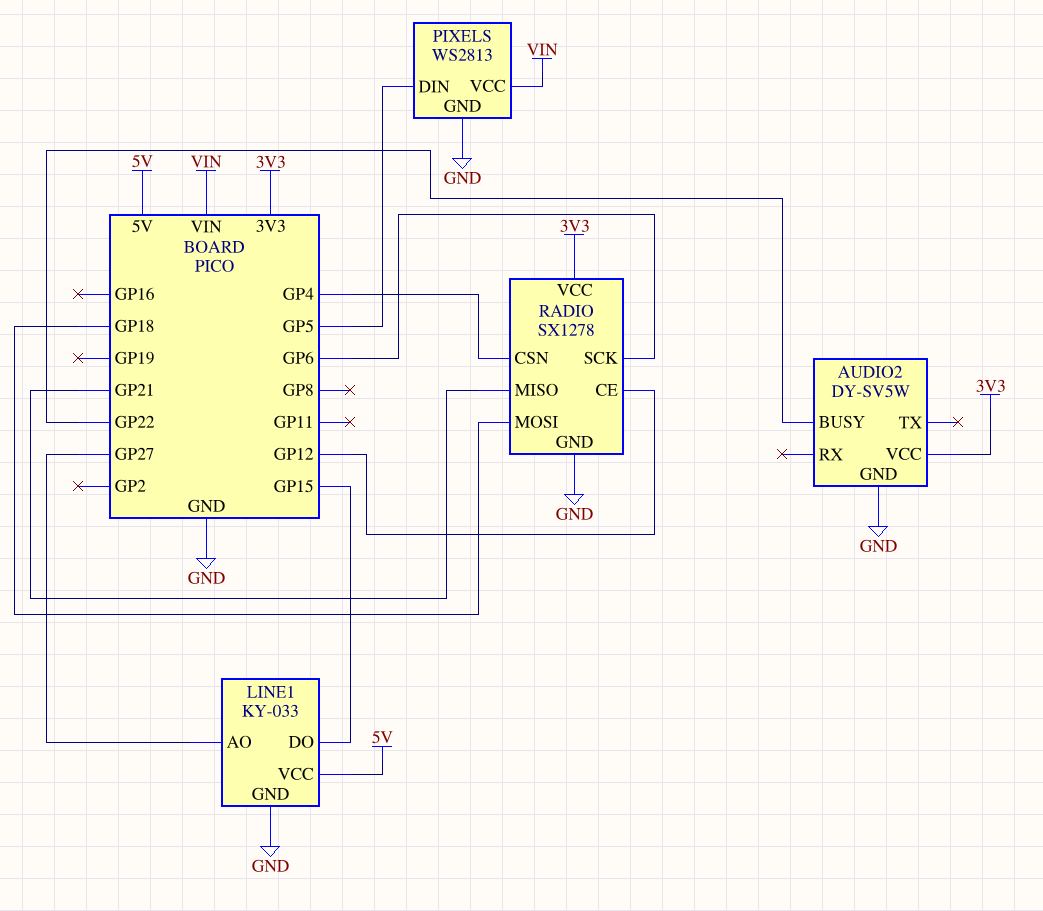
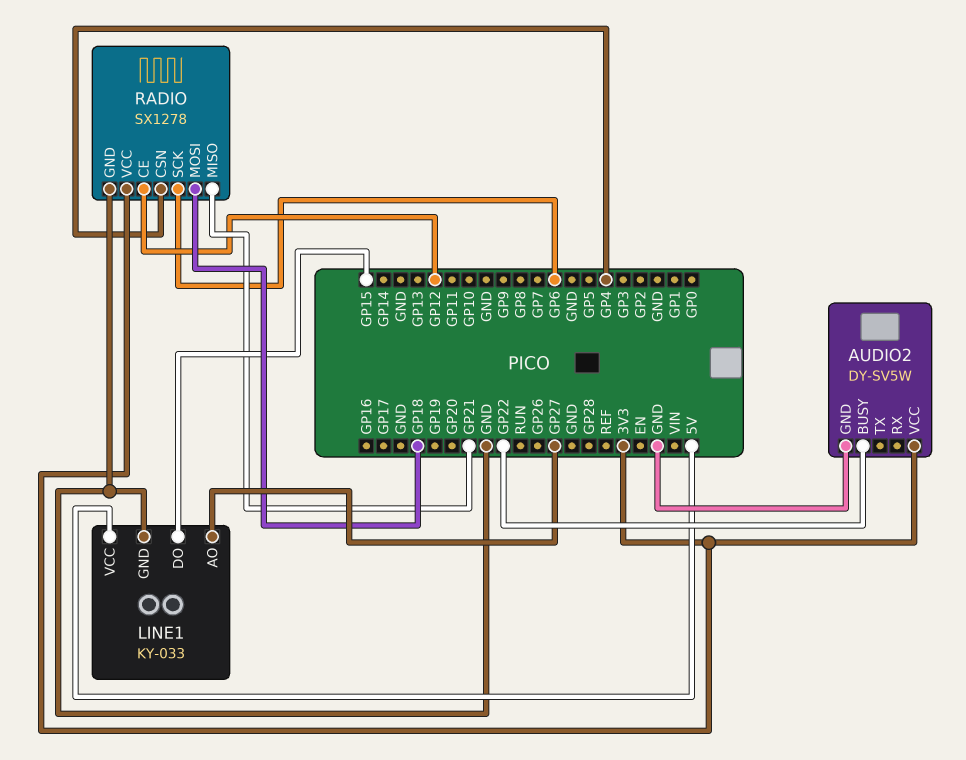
PIXELS: WS2813 -> none
PIXELS pin DIN: GP5 -> none
PIXELS pin GND: GND -> none
PIXELS pin VCC: VIN -> none

